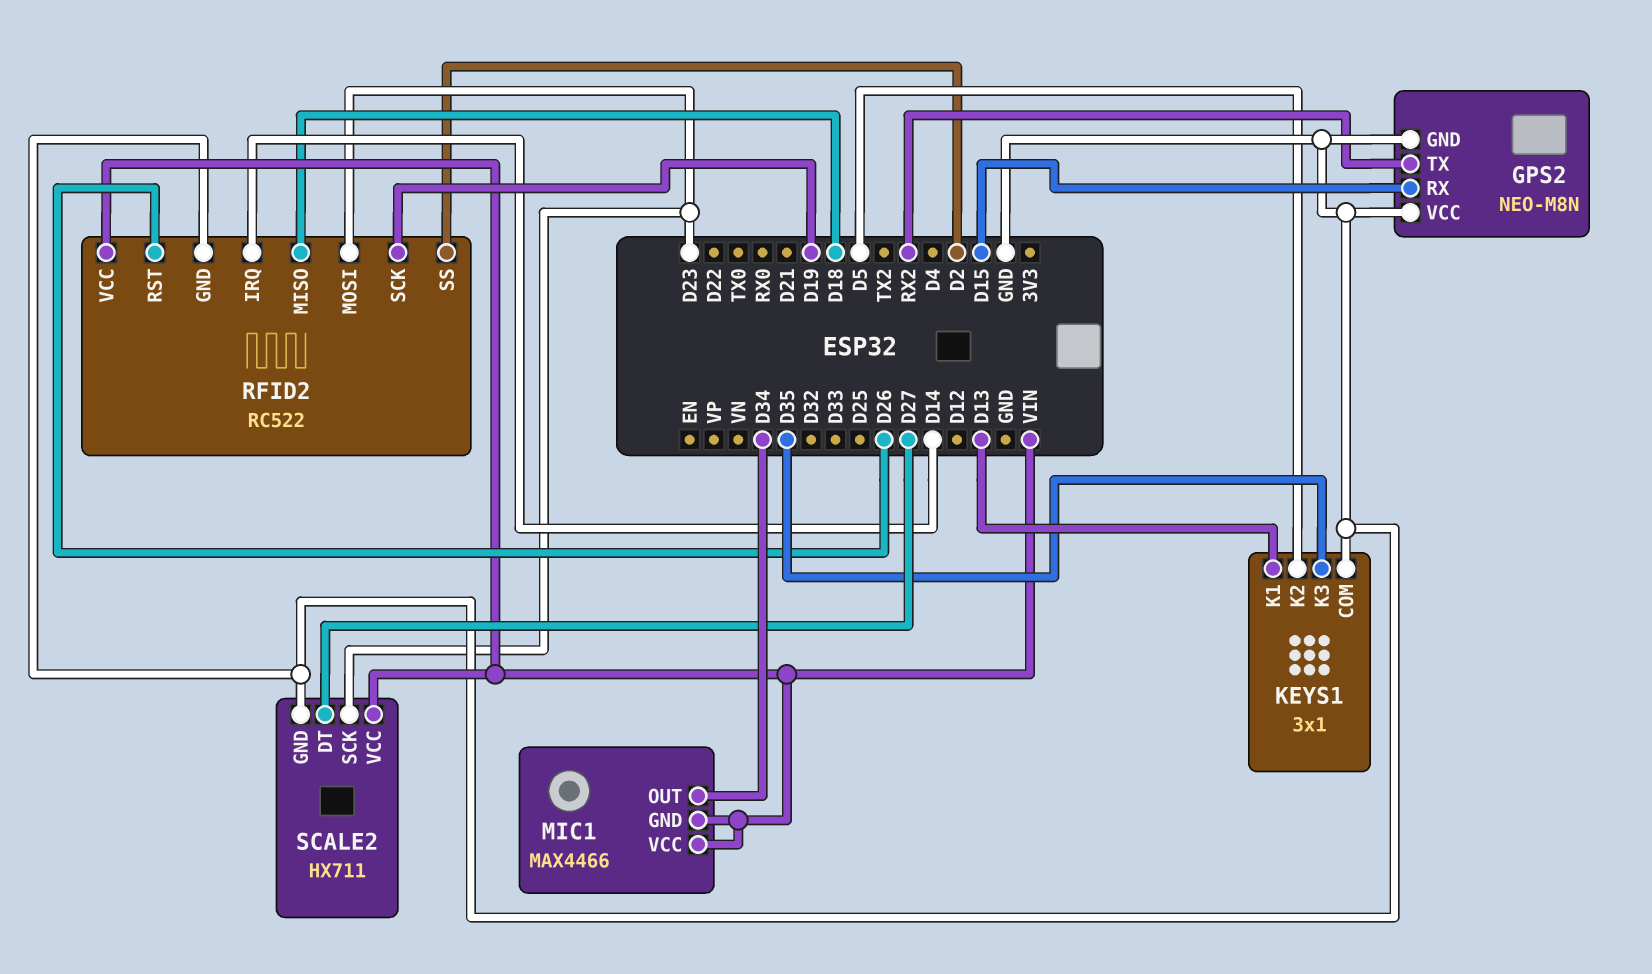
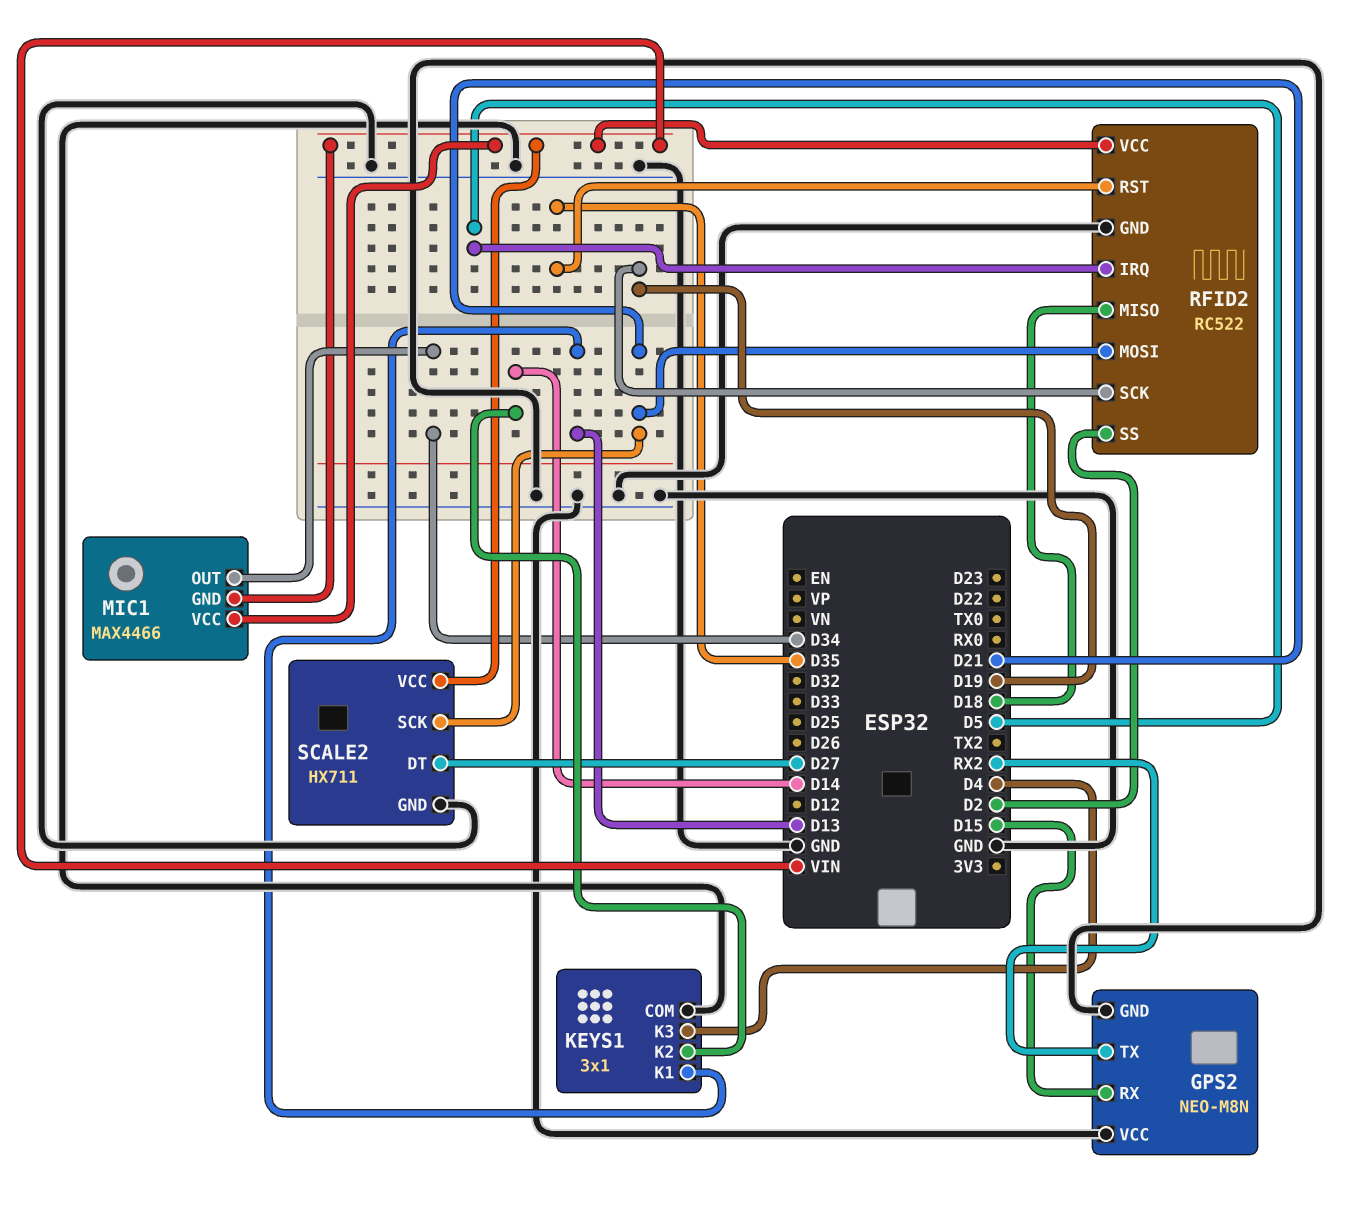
KEYS1 pin K2: D5 -> D14
KEYS1 pin K3: D35 -> D4
RFID2 pin IRQ: D14 -> D5
RFID2 pin MOSI: D23 -> D21
RFID2 pin RST: D26 -> D35
SCALE2 pin SCK: D23 -> D21

